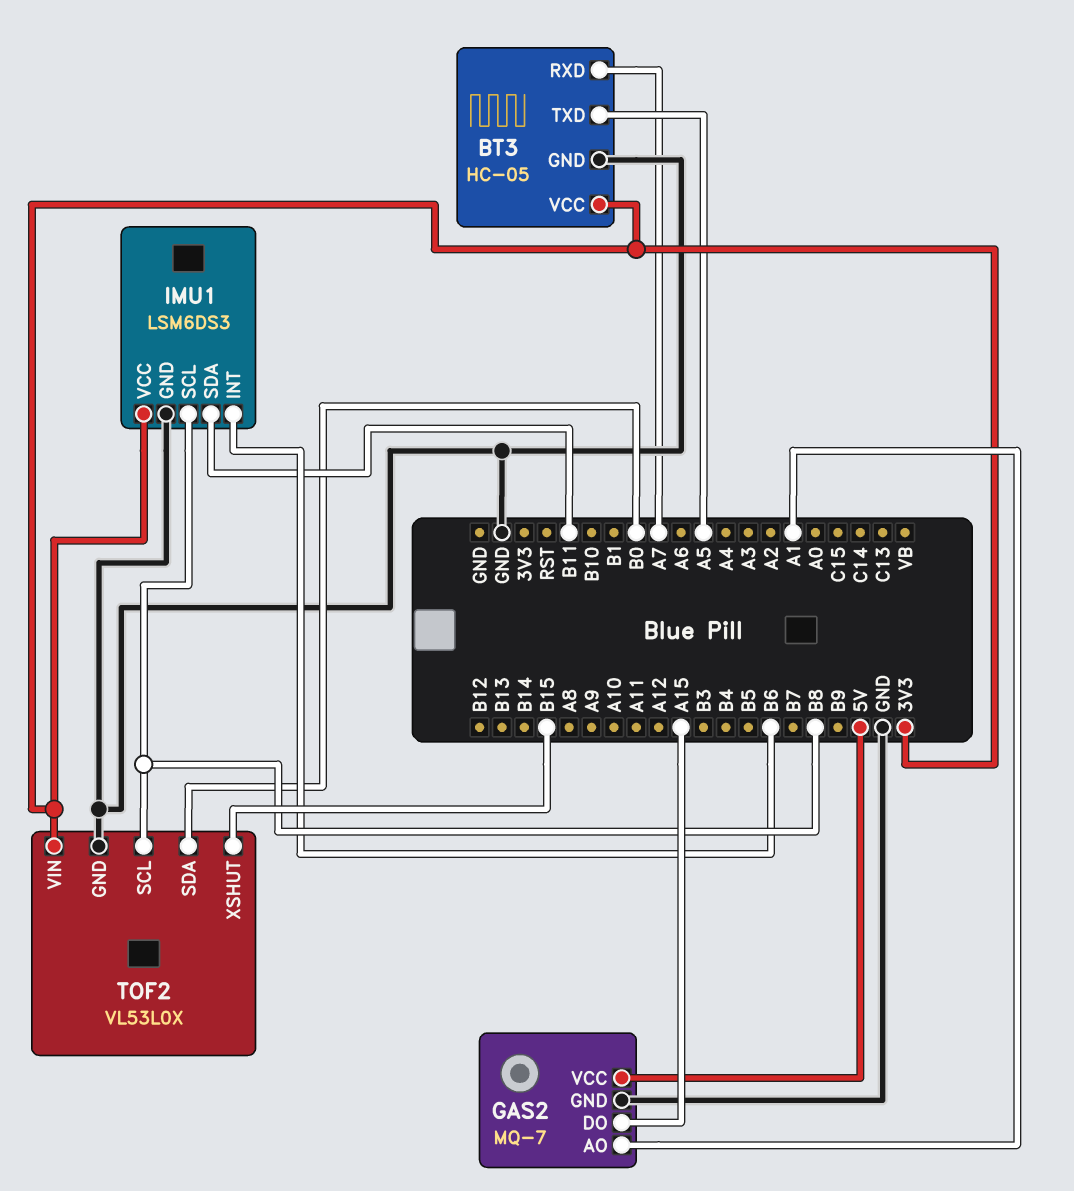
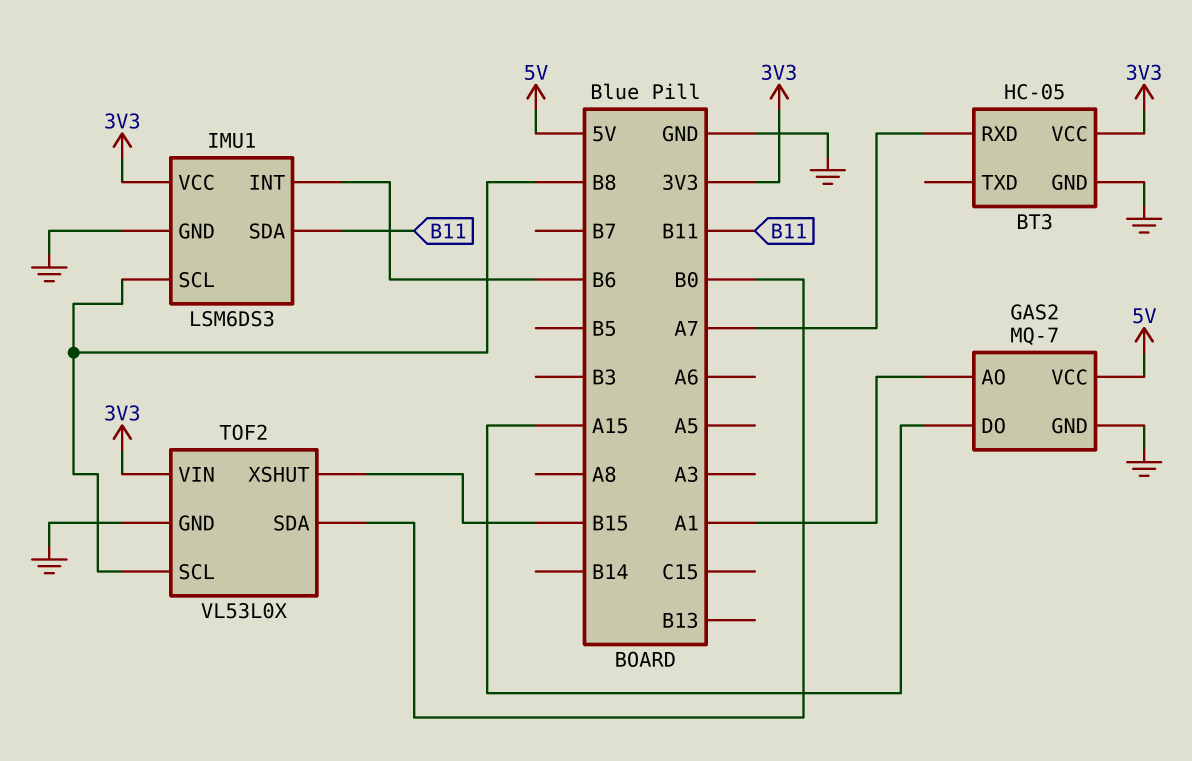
BT3 pin TXD: A5 -> none

